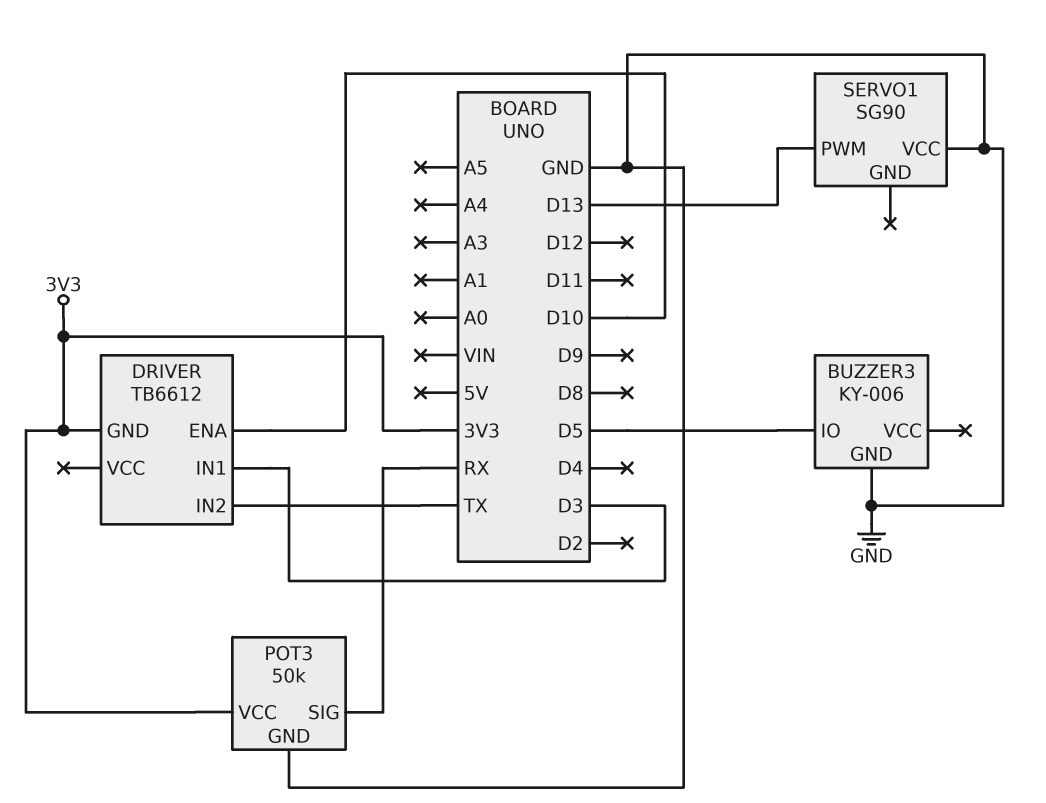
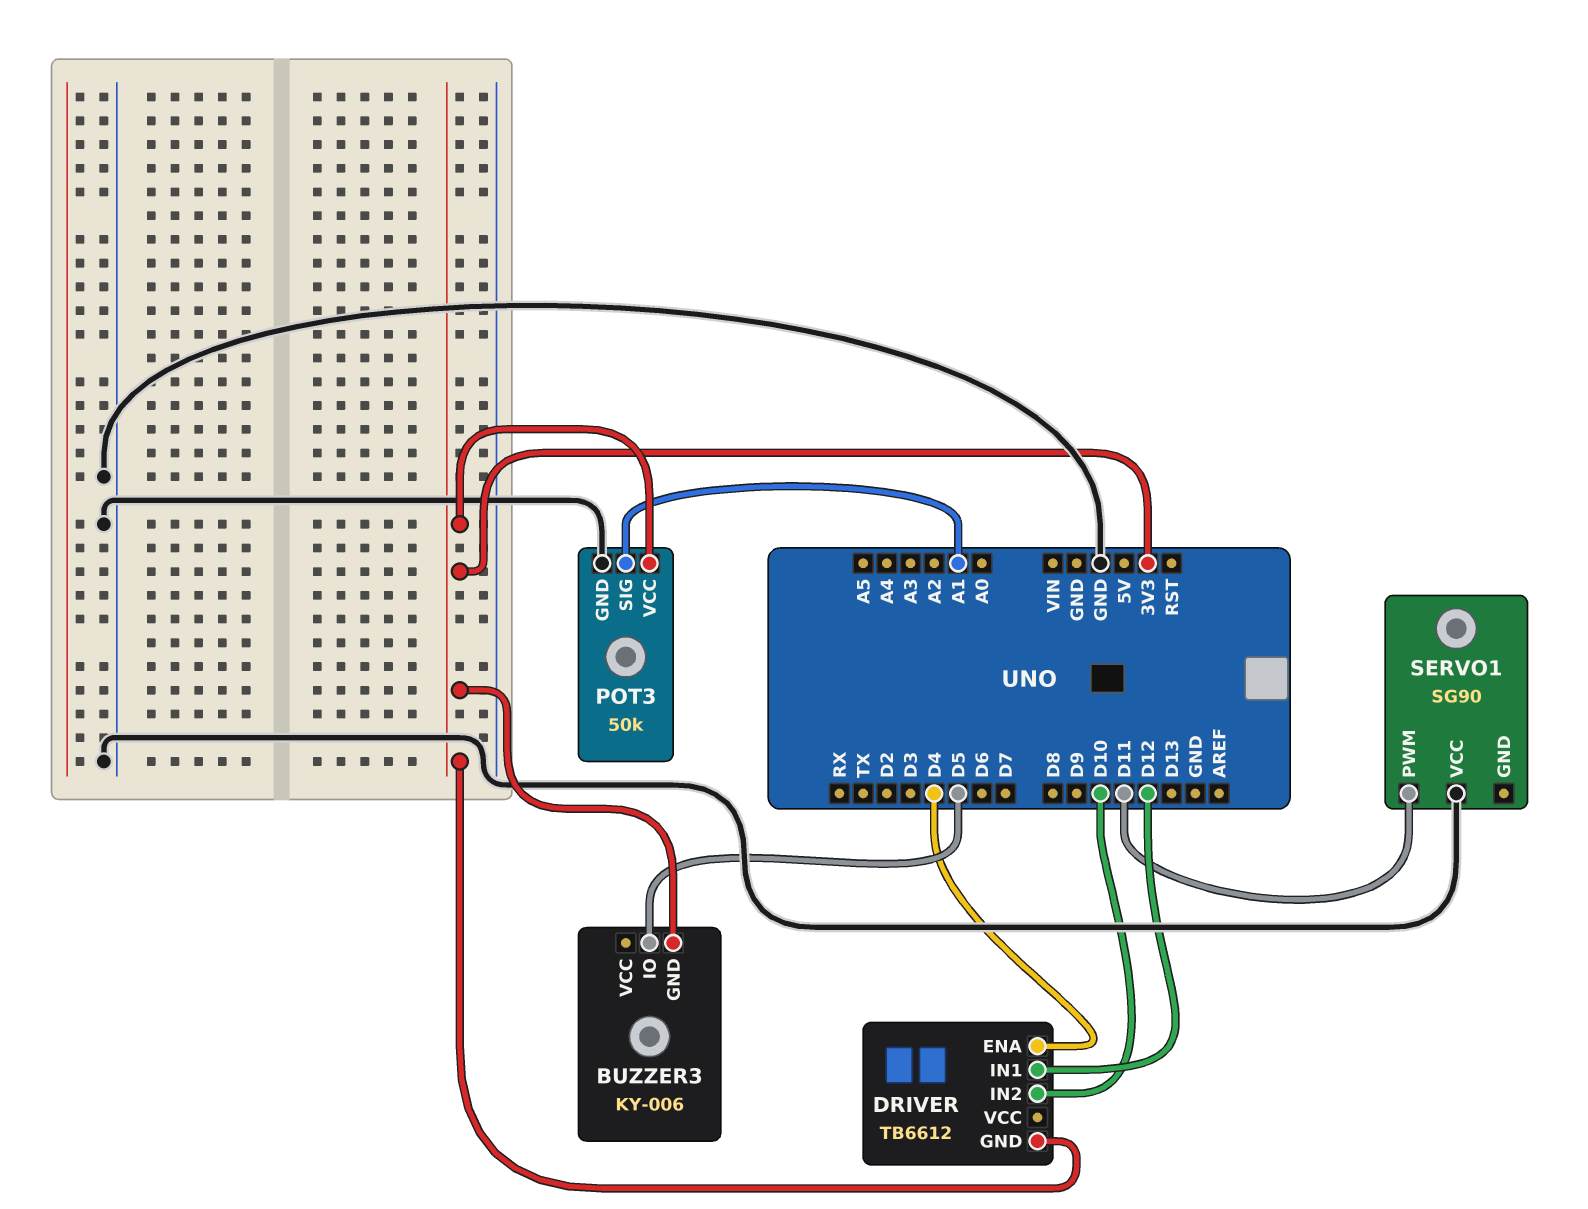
BUZZER3 pin GND: GND -> 3V3
DRIVER pin ENA: D10 -> D4
DRIVER pin IN1: D3 -> D12
DRIVER pin IN2: TX -> D10
POT3 pin SIG: RX -> A1
SERVO1 pin PWM: D13 -> D11

